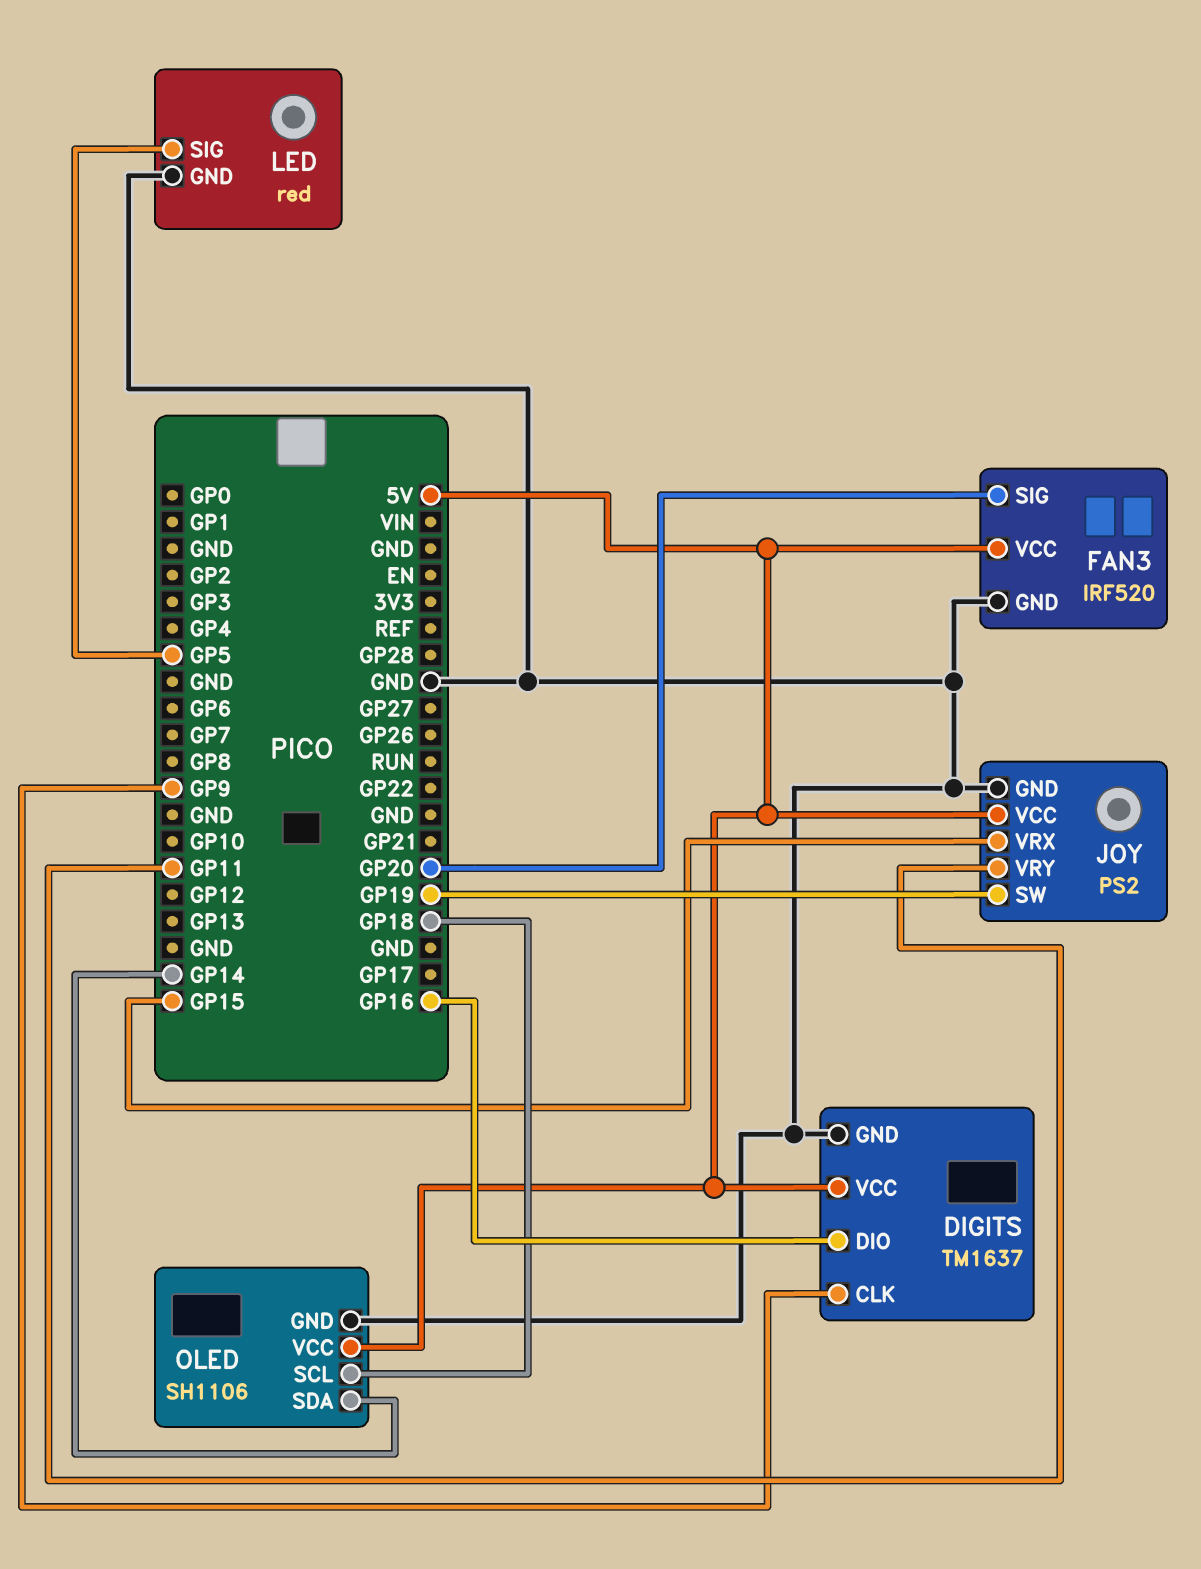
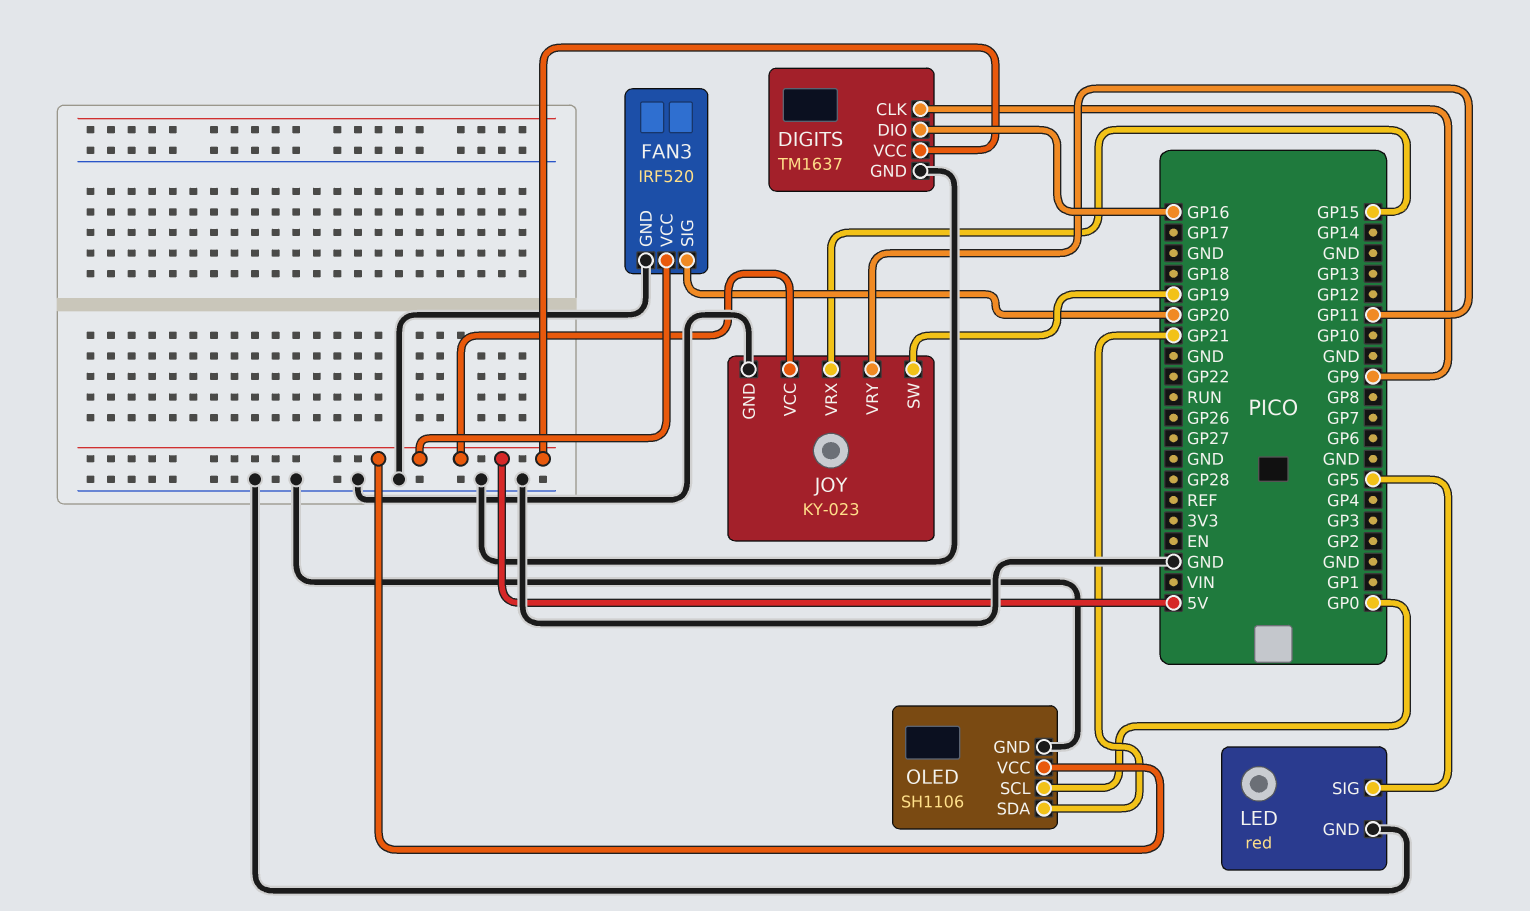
JOY: PS2 -> KY-023
OLED pin SCL: GP18 -> GP0
OLED pin SDA: GP14 -> GP21

